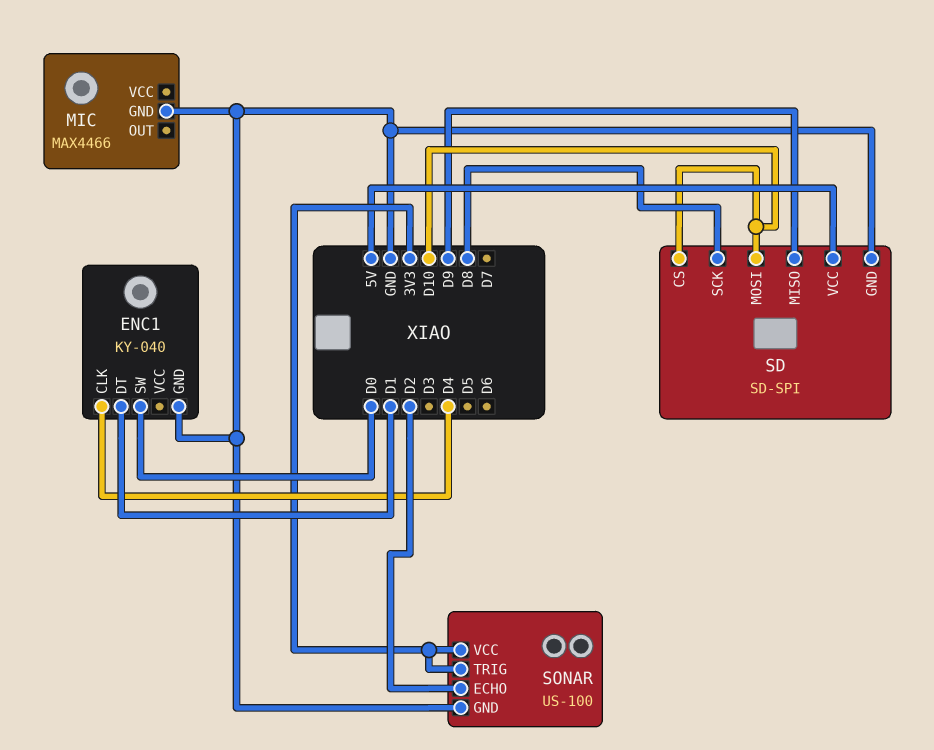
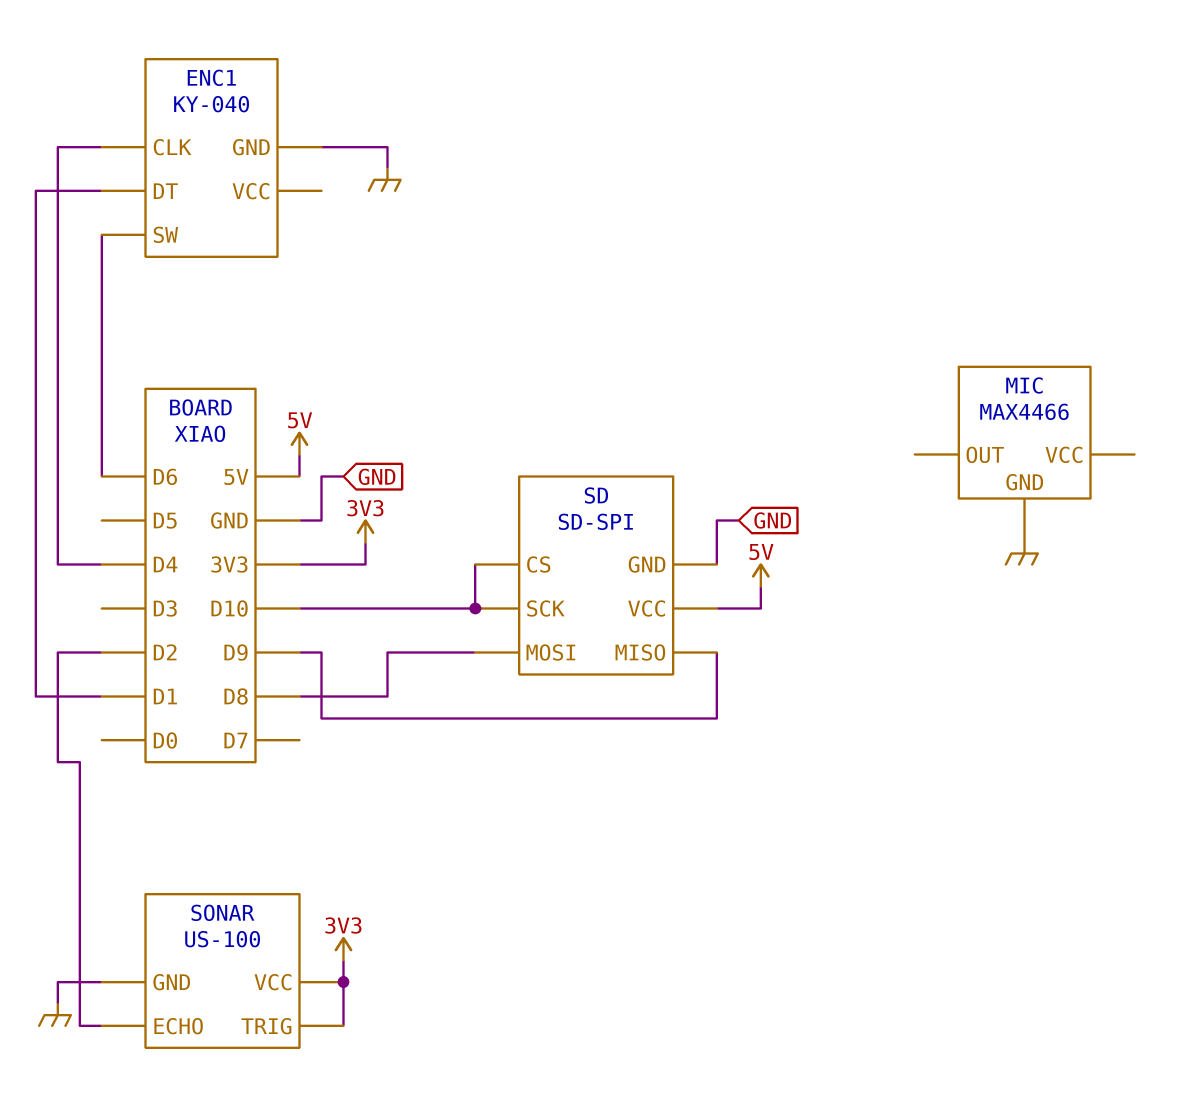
ENC1 pin SW: D0 -> D6
SD pin MOSI: D10 -> D8
SD pin SCK: D8 -> D10

